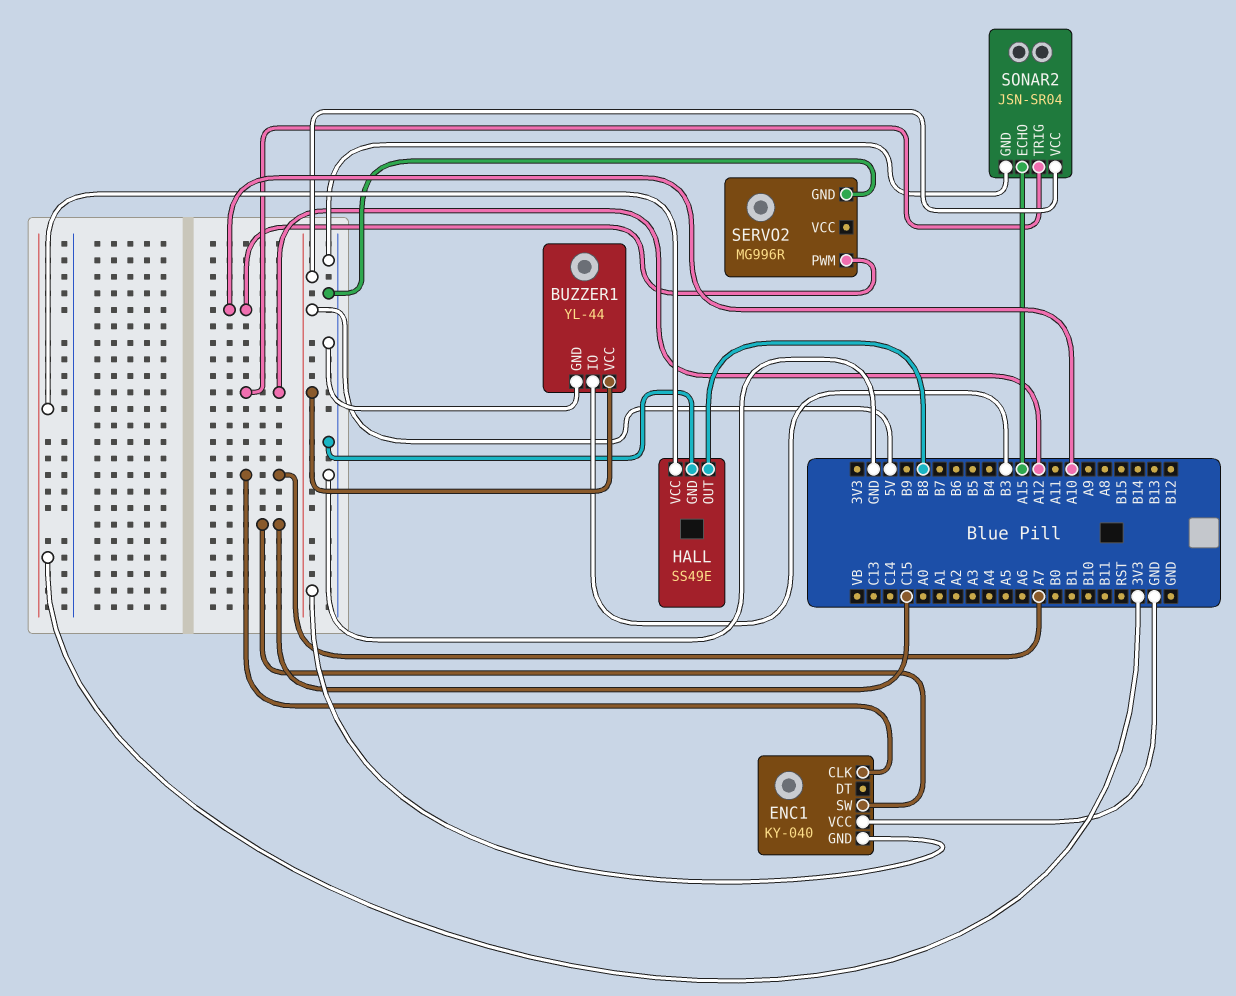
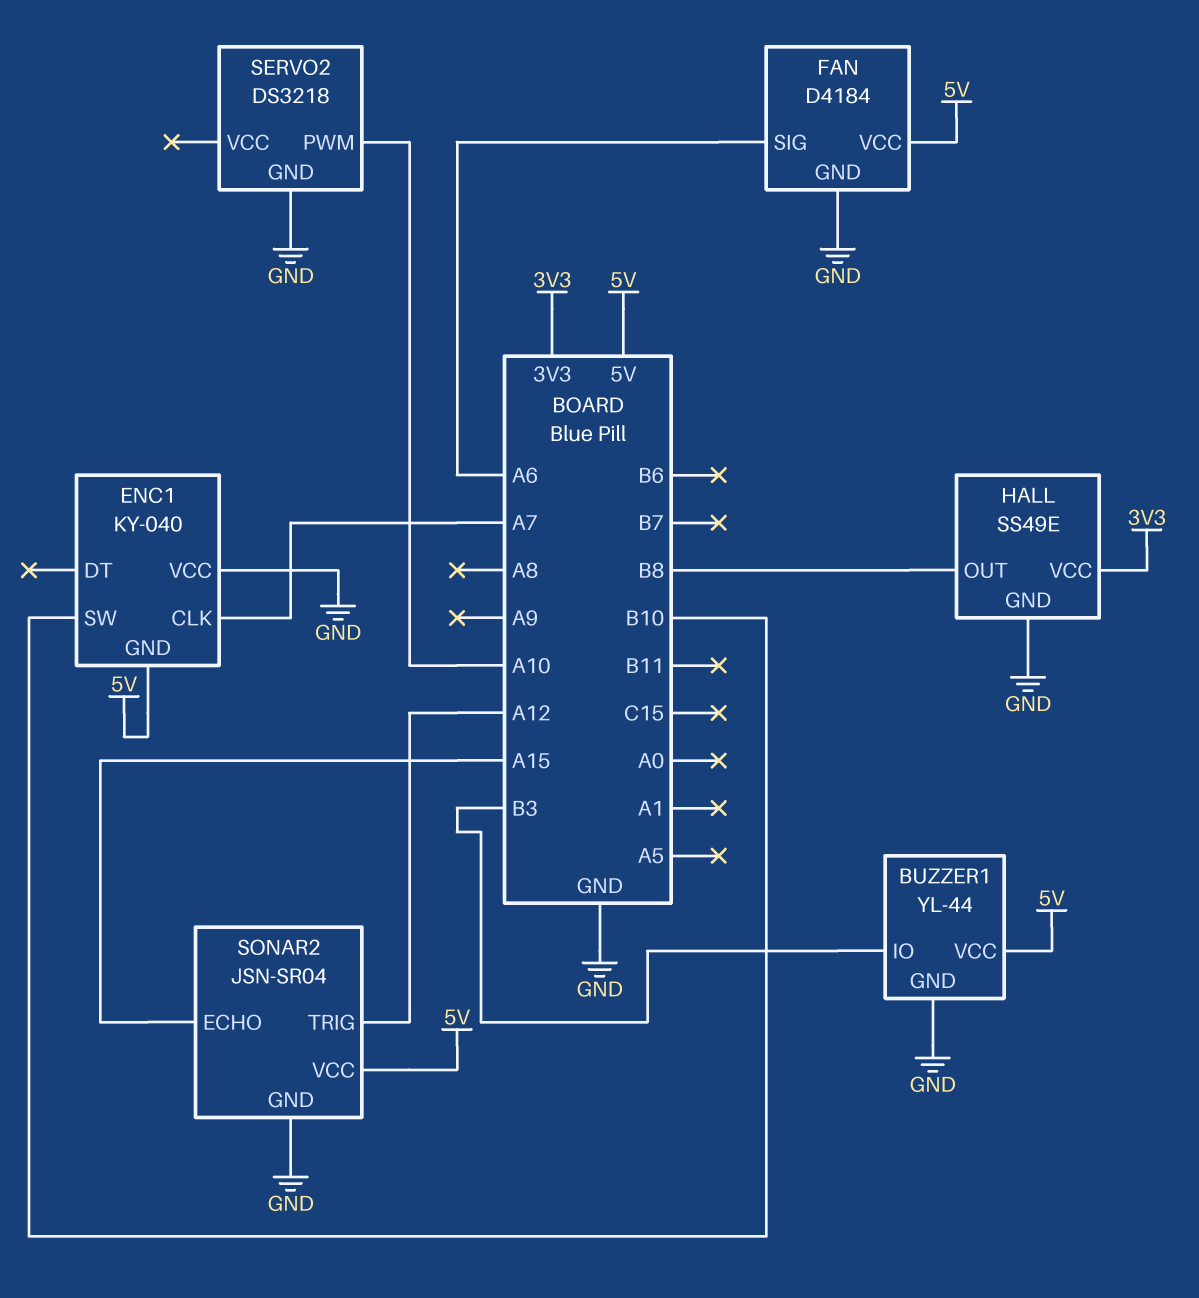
ENC1 pin SW: C15 -> B10
FAN: none -> D4184
FAN pin GND: none -> GND
FAN pin SIG: none -> A6
FAN pin VCC: none -> 5V
SERVO2: MG996R -> DS3218

